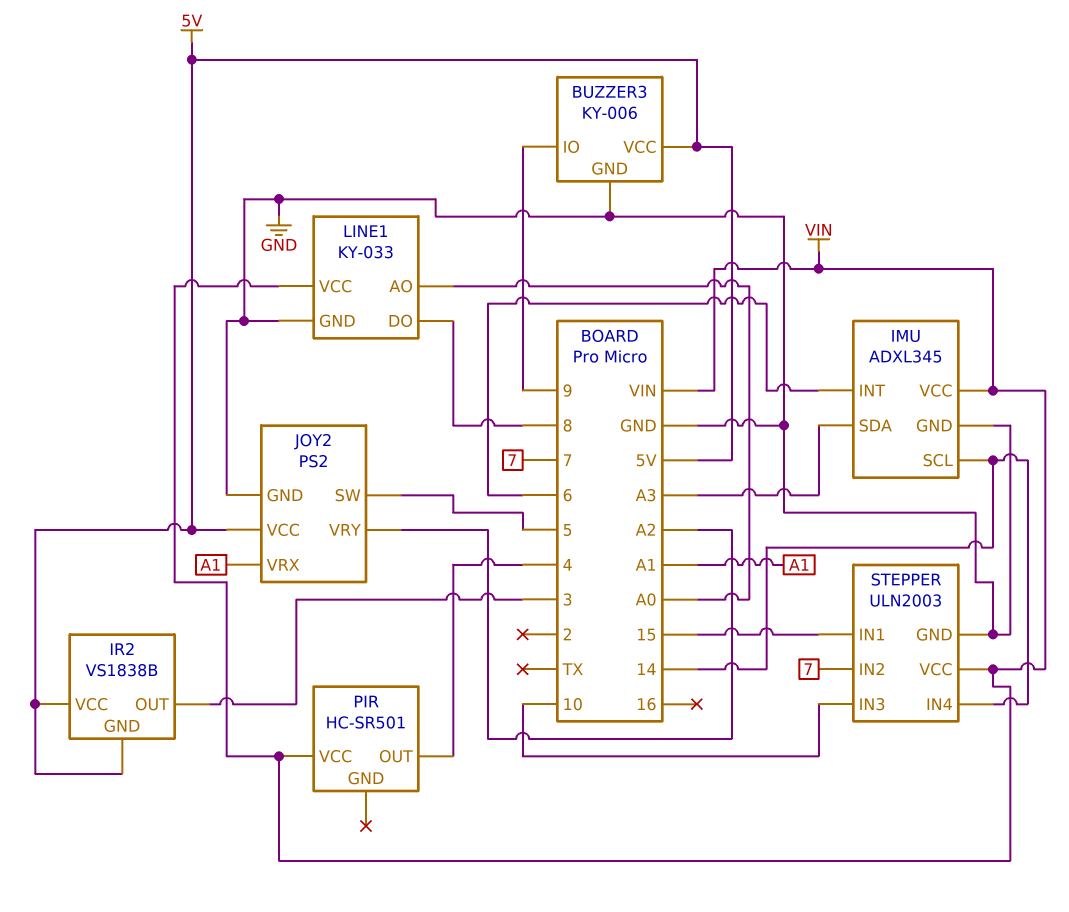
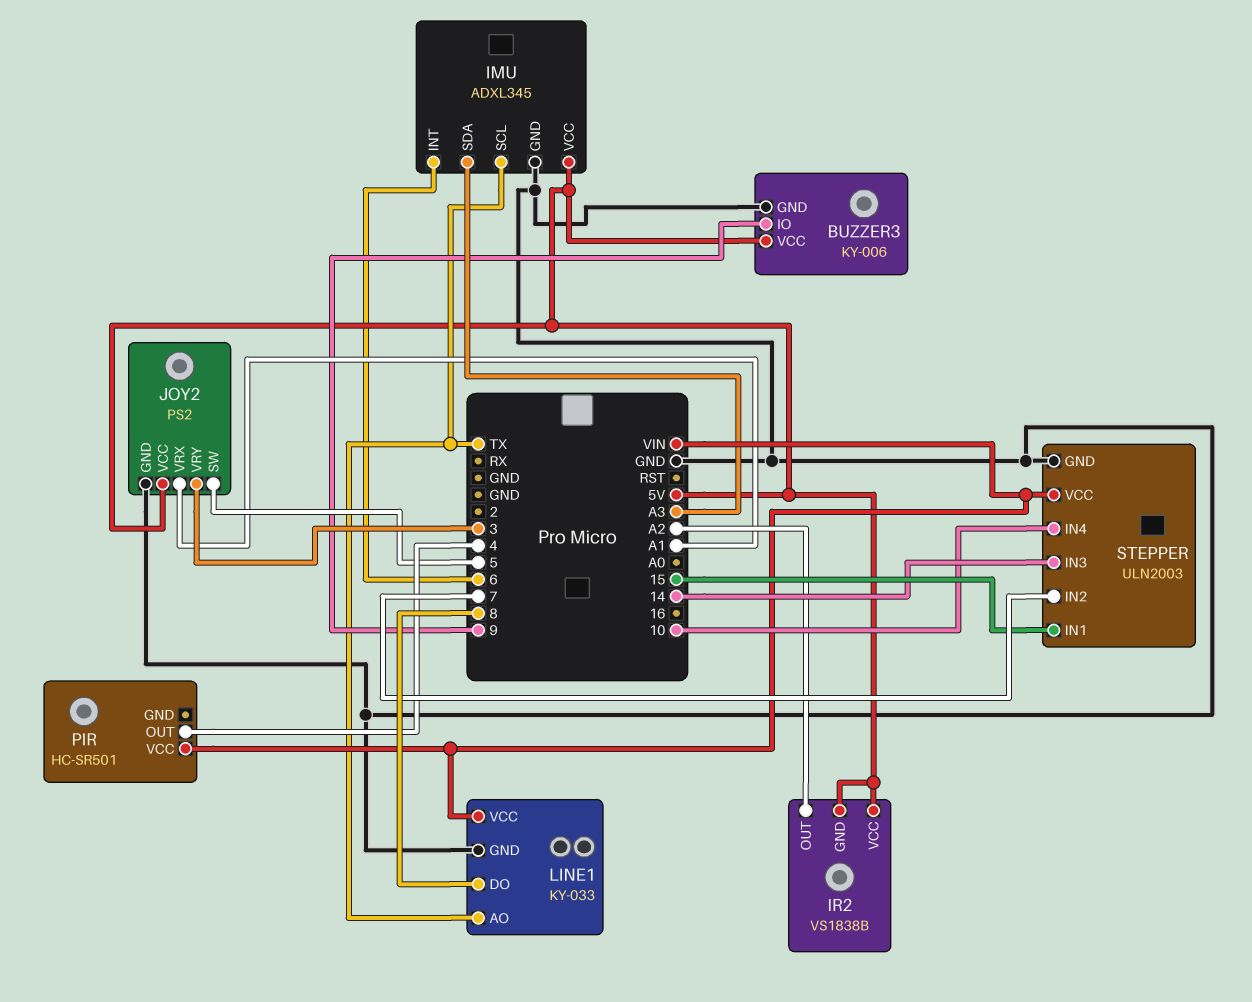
IMU pin SCL: 14 -> TX
IMU pin VCC: VIN -> 5V
IR2 pin OUT: 3 -> A2
JOY2 pin VRY: A2 -> 3
LINE1 pin AO: A0 -> TX
STEPPER pin IN3: 10 -> 14
STEPPER pin IN4: 14 -> 10

